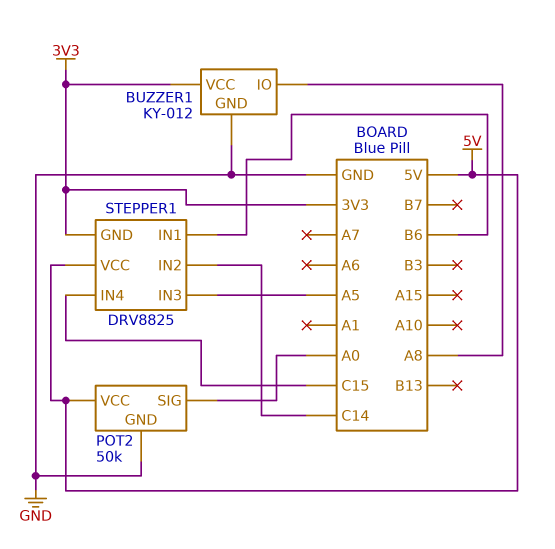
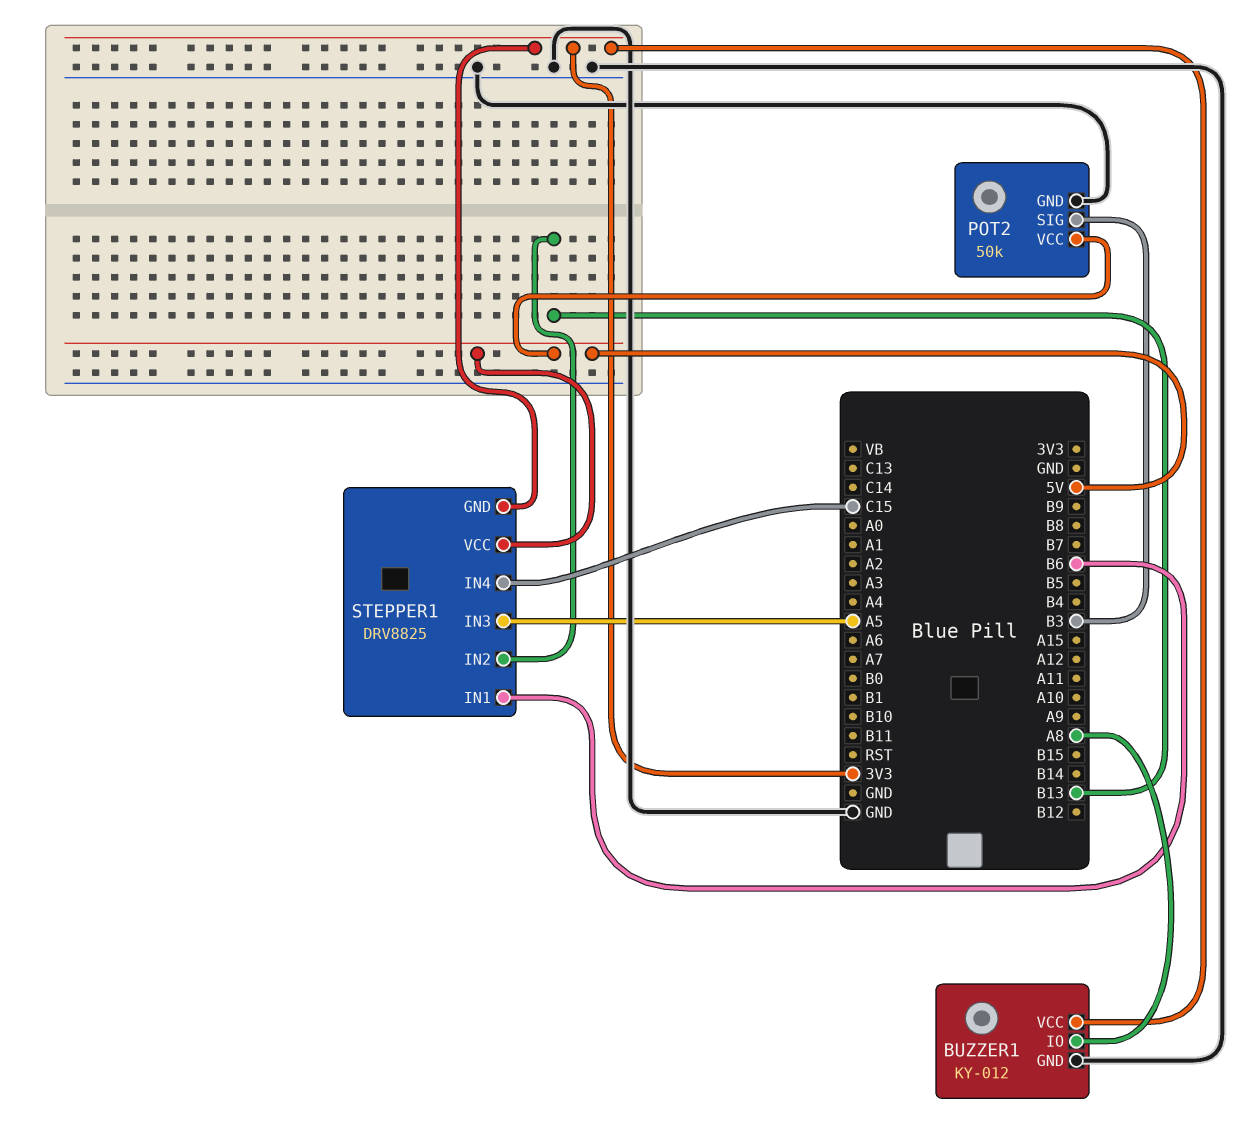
POT2 pin SIG: A0 -> B3
STEPPER1 pin IN2: C14 -> B13

